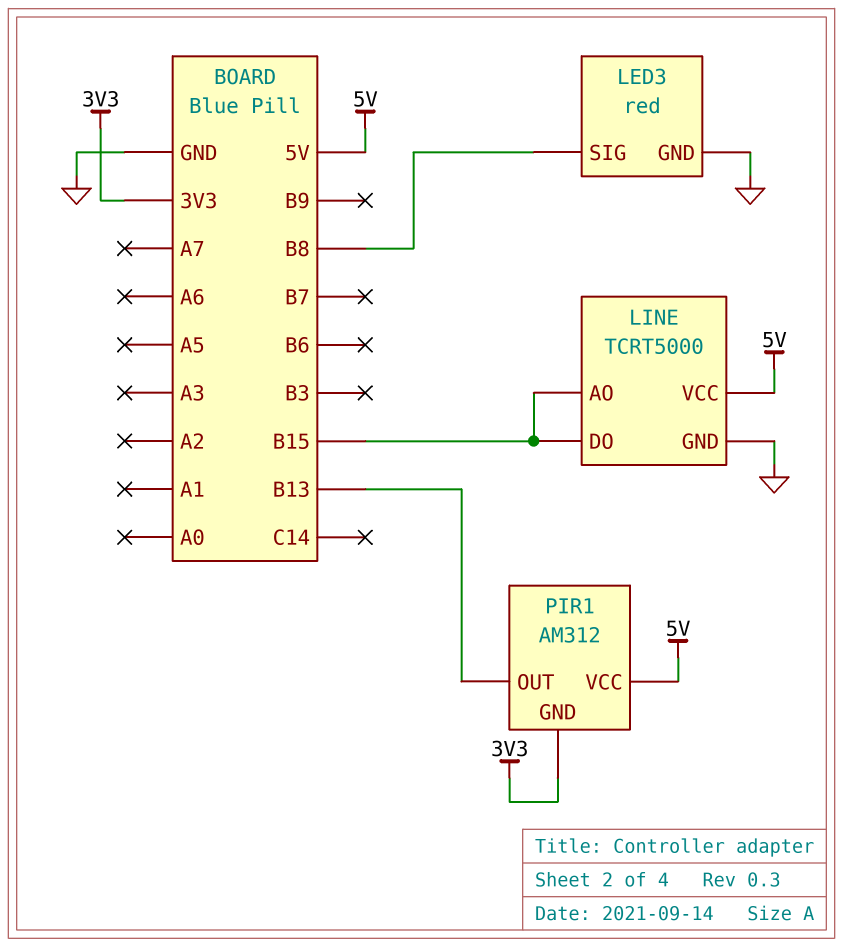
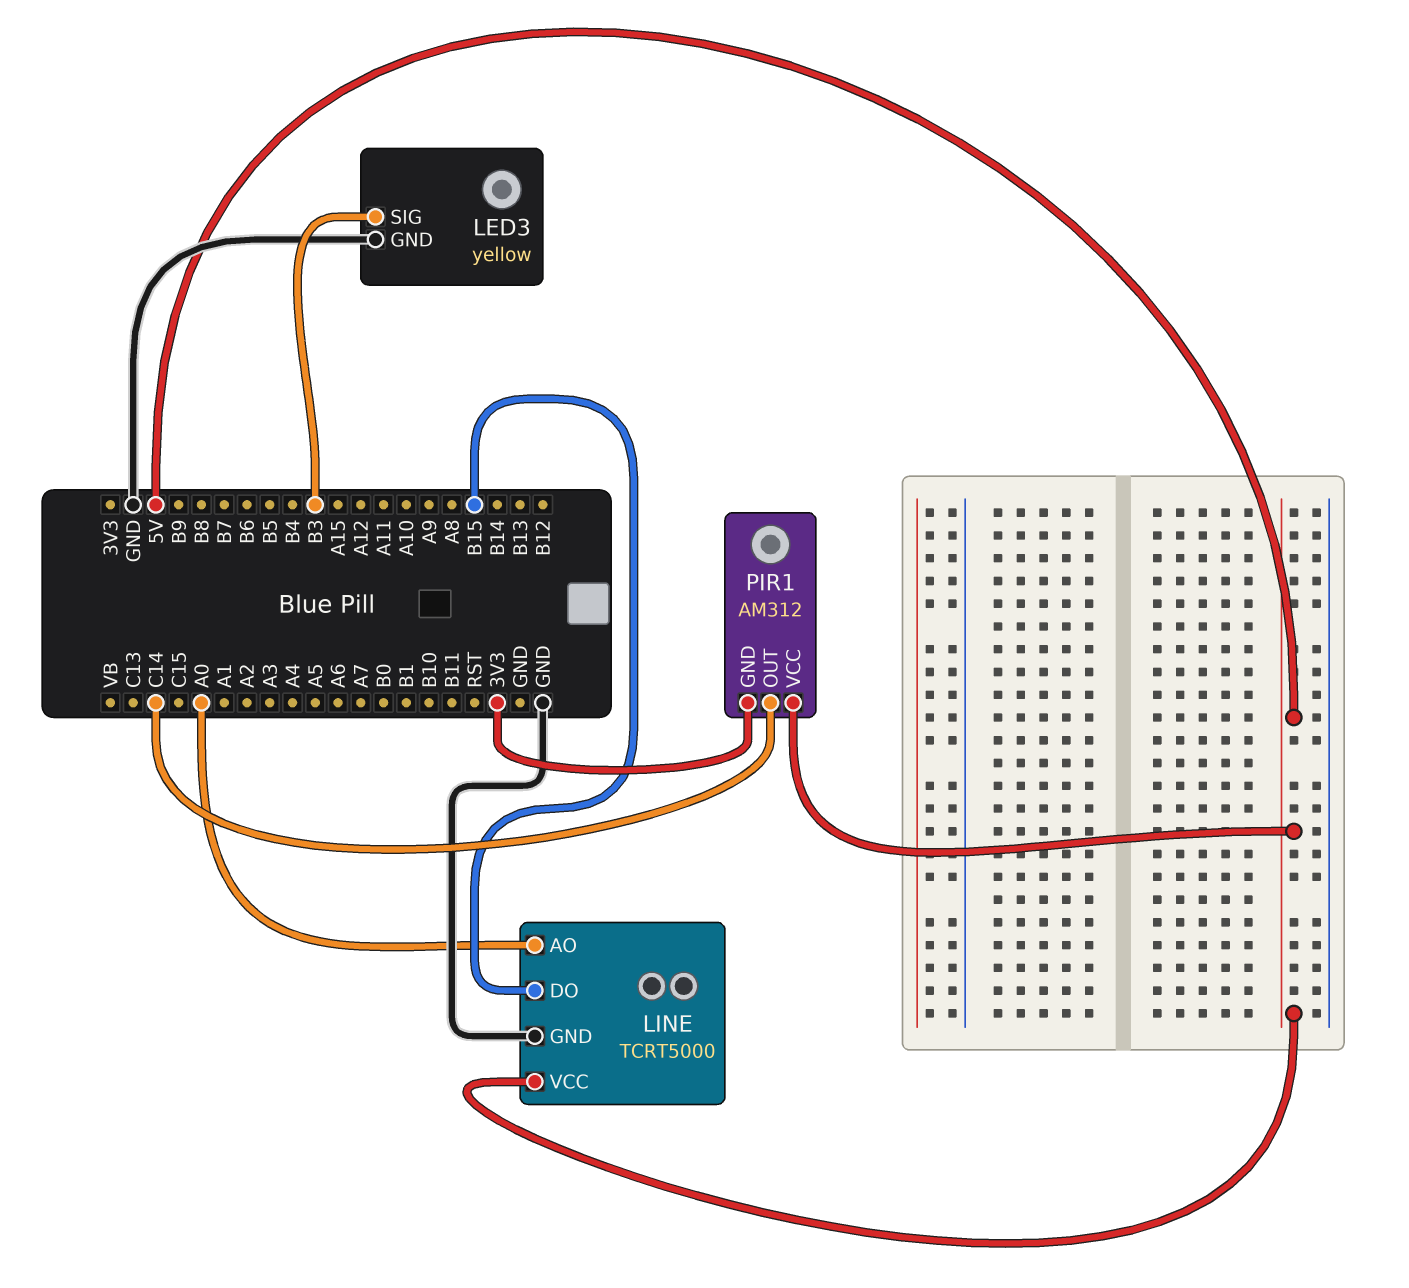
LED3: red -> yellow
LED3 pin SIG: B8 -> B3
LINE pin AO: B15 -> A0
PIR1 pin OUT: B13 -> C14

